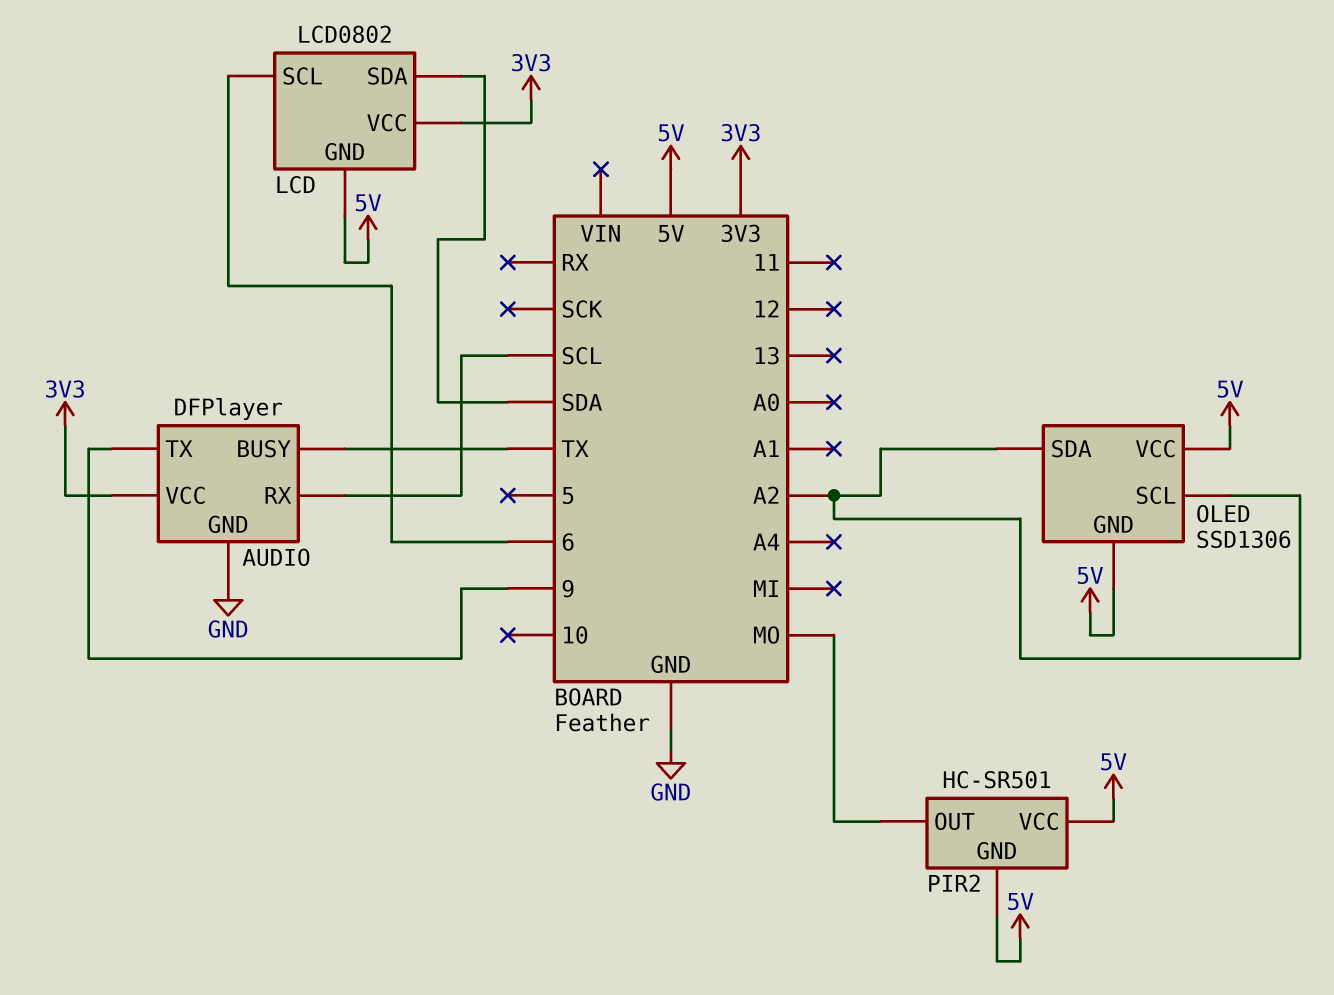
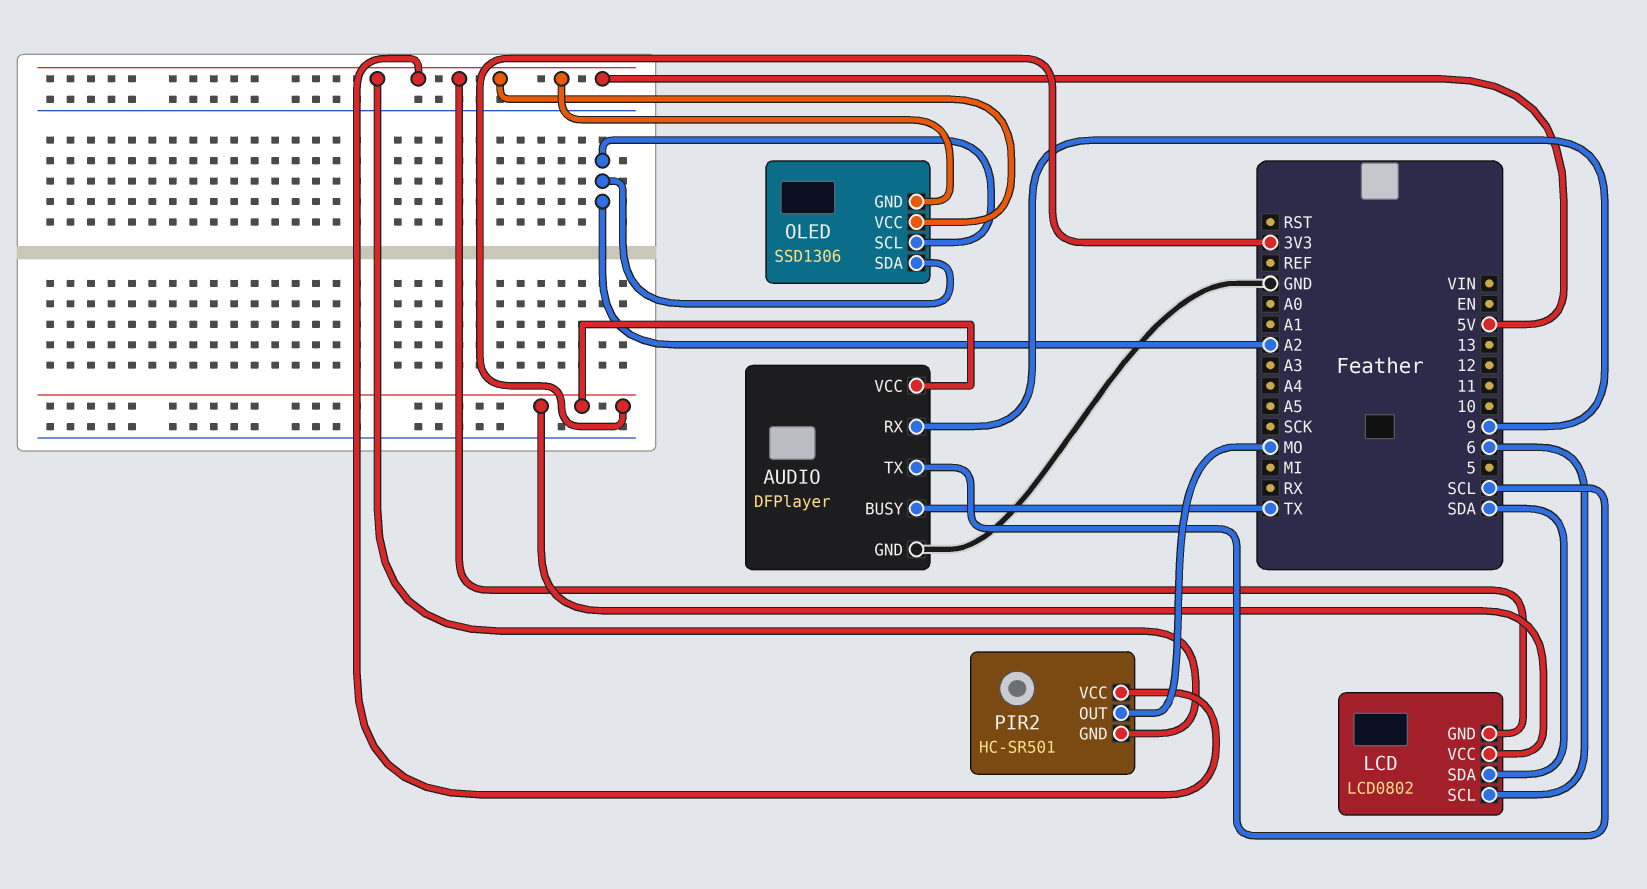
AUDIO pin RX: SCL -> 9
AUDIO pin TX: 9 -> SCL

